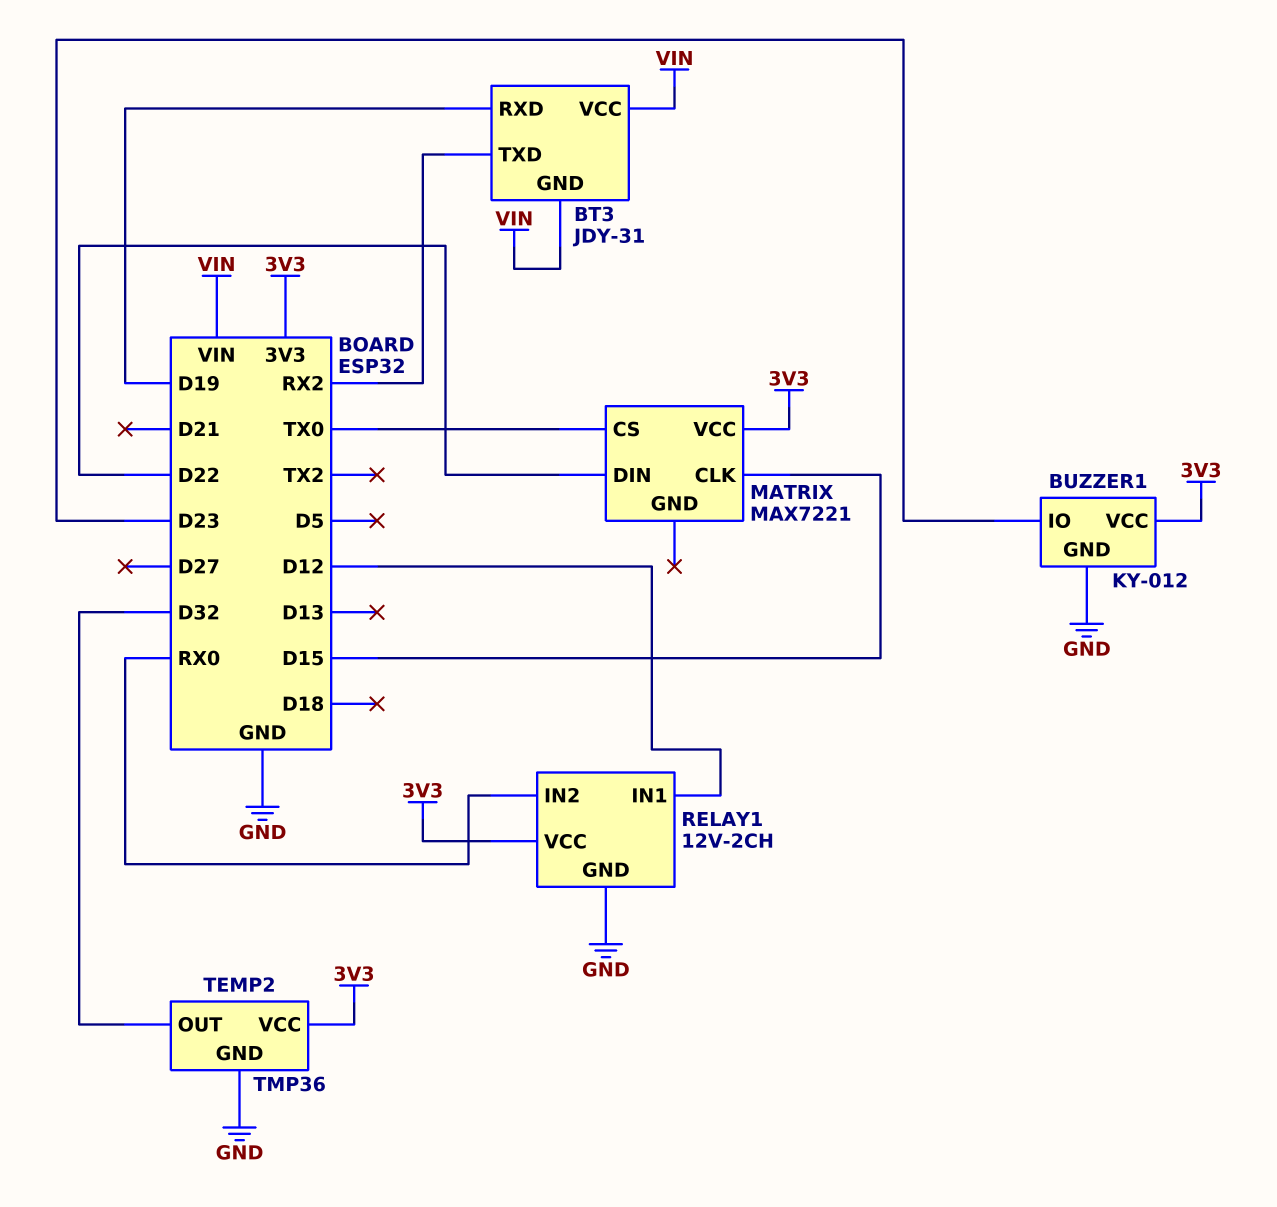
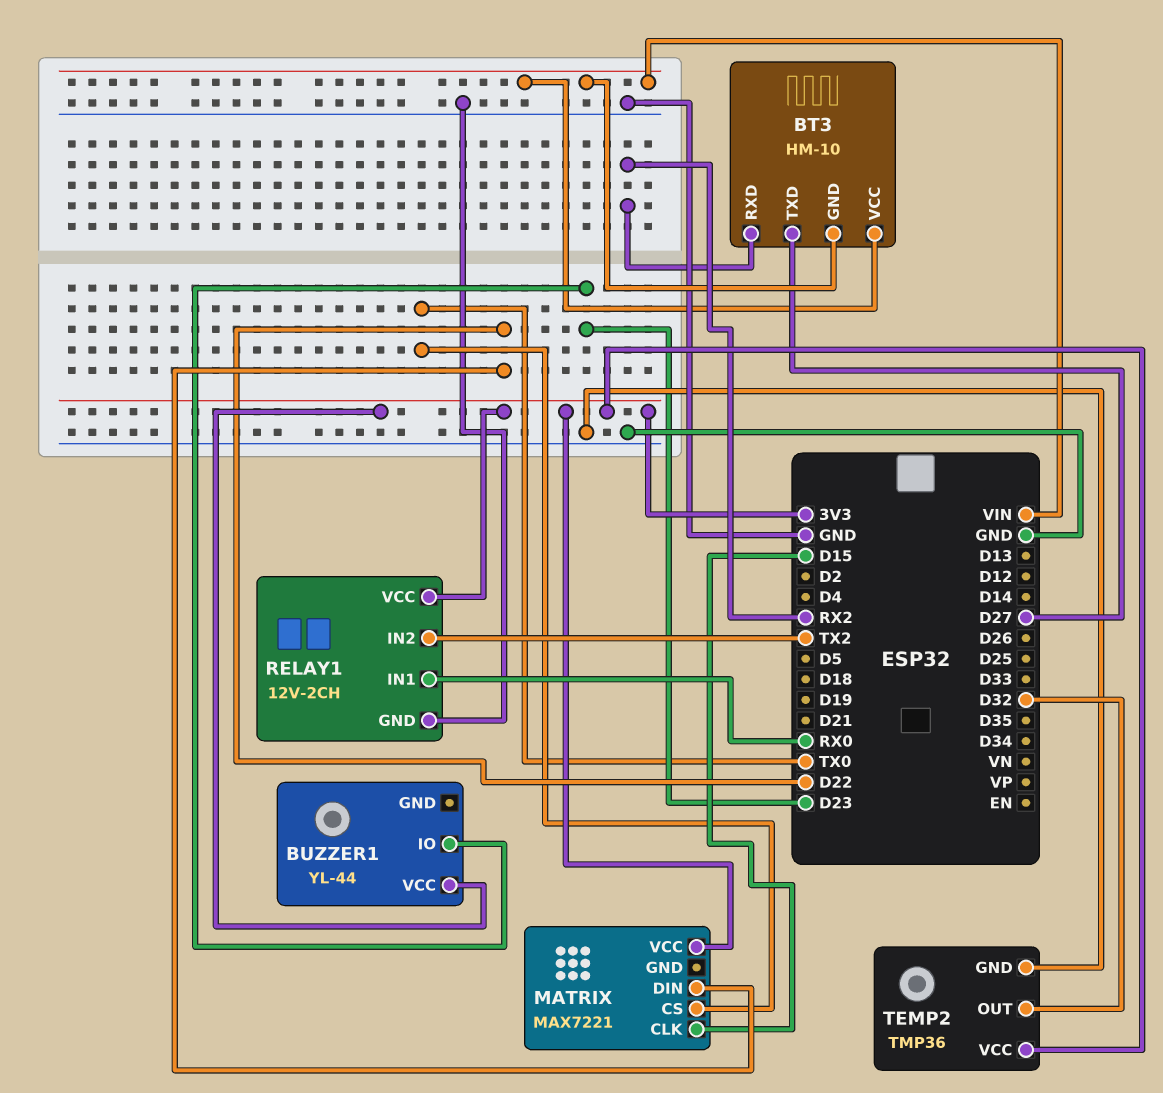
BT3: JDY-31 -> HM-10
BT3 pin RXD: D19 -> RX2
BT3 pin TXD: RX2 -> D27
BUZZER1: KY-012 -> YL-44
BUZZER1 pin GND: GND -> none
RELAY1 pin IN1: D12 -> RX0
RELAY1 pin IN2: RX0 -> TX2

